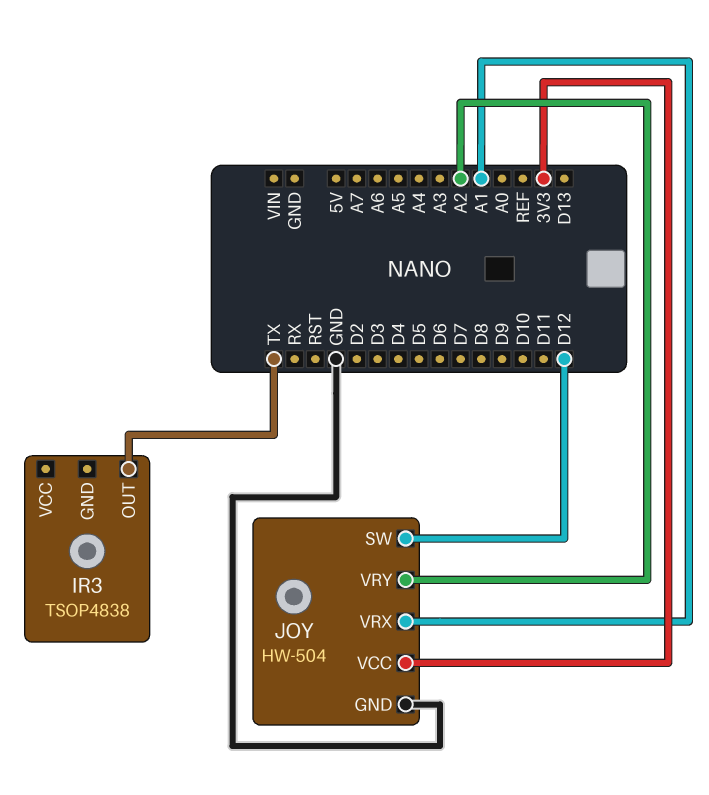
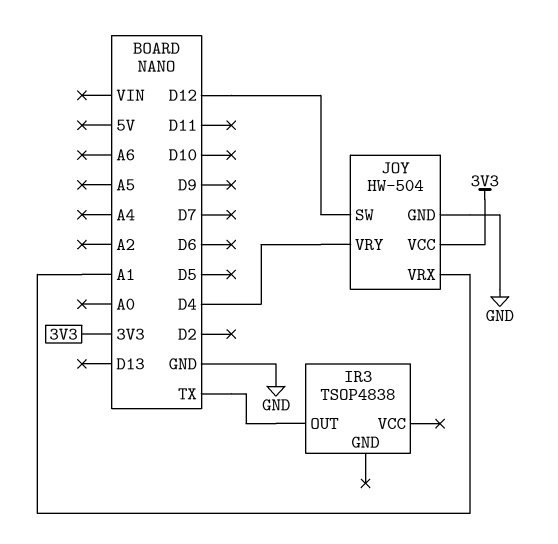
JOY pin VRY: A2 -> D4

